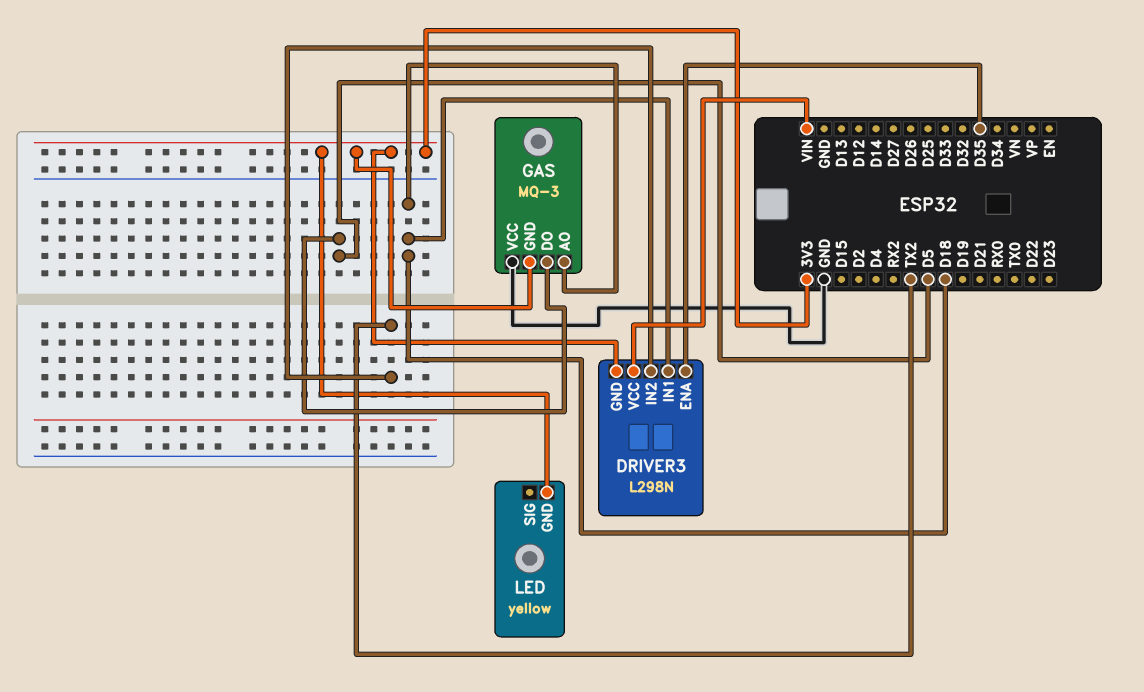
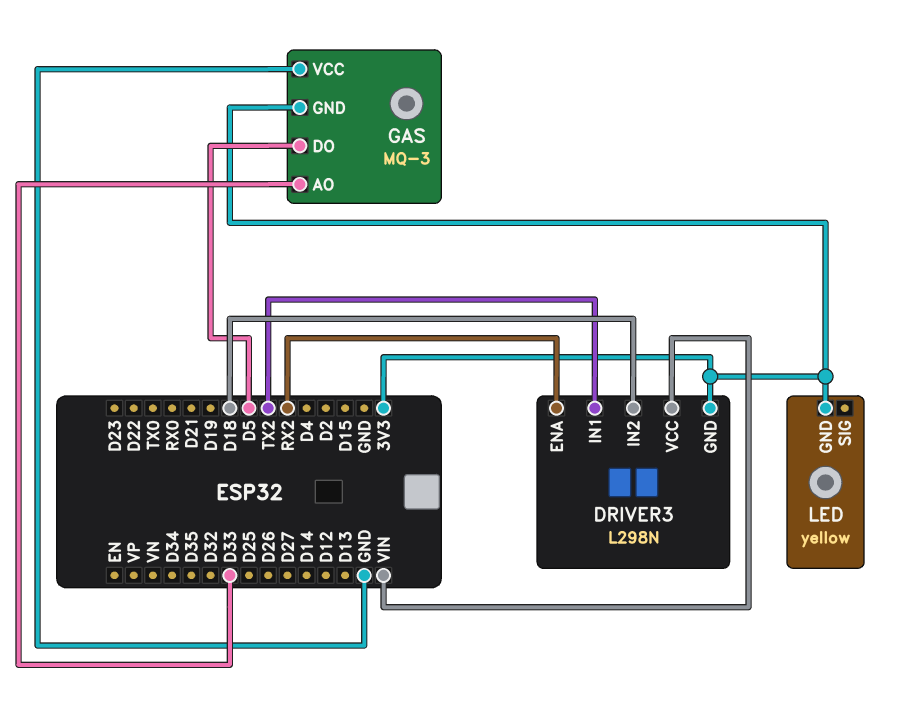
DRIVER3 pin ENA: D35 -> RX2
DRIVER3 pin IN1: D18 -> TX2
DRIVER3 pin IN2: TX2 -> D18
GAS pin AO: D18 -> D33

